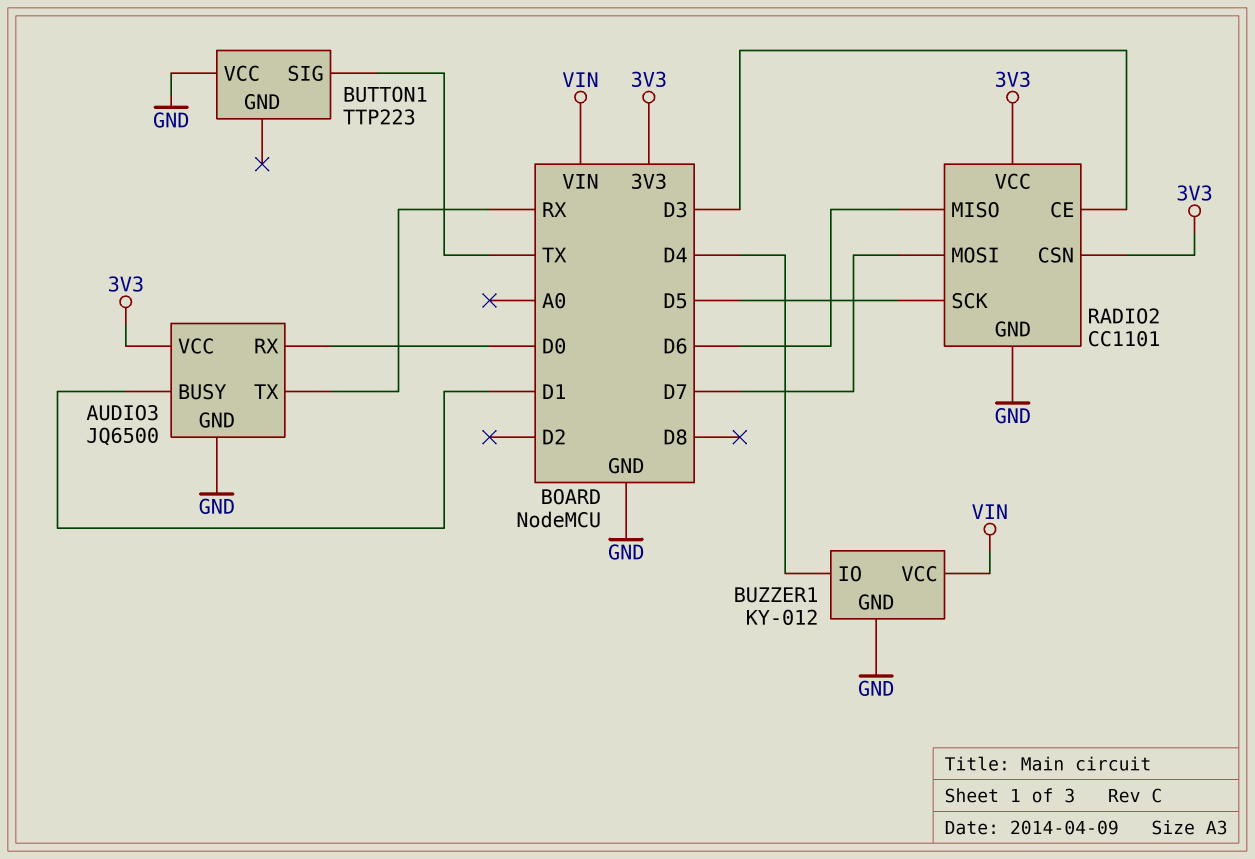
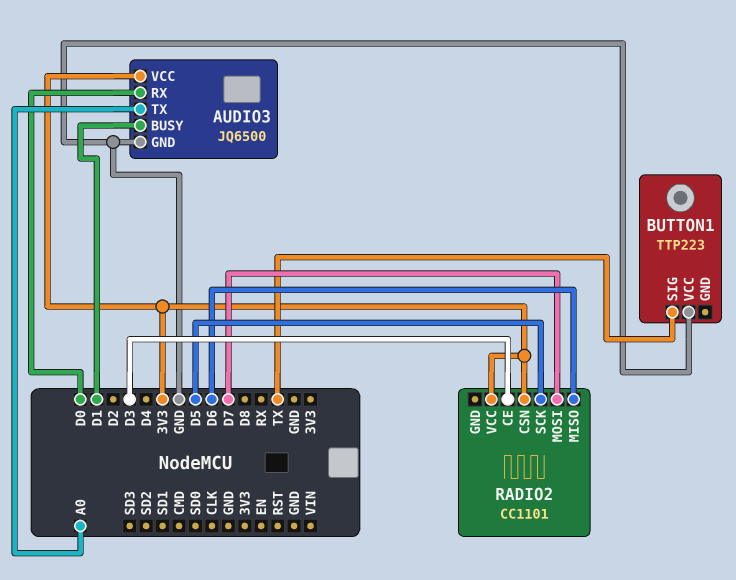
AUDIO3 pin TX: RX -> A0
BUZZER1: KY-012 -> none
BUZZER1 pin GND: GND -> none
BUZZER1 pin IO: D4 -> none
BUZZER1 pin VCC: VIN -> none
RADIO2 pin GND: GND -> none

